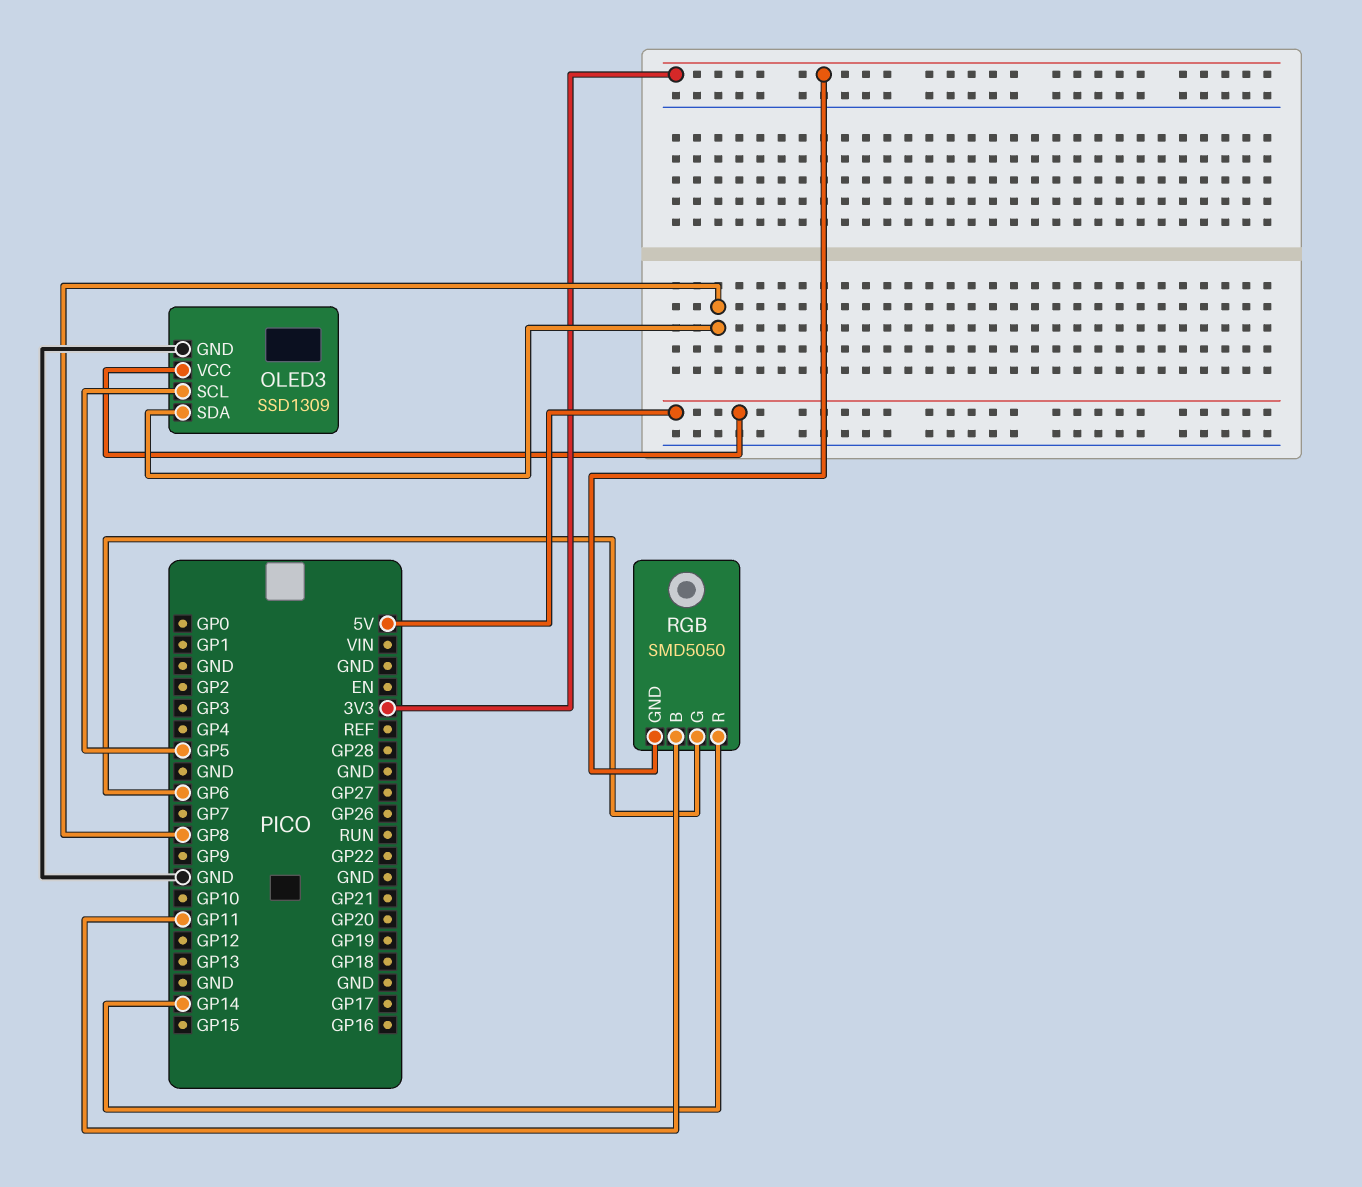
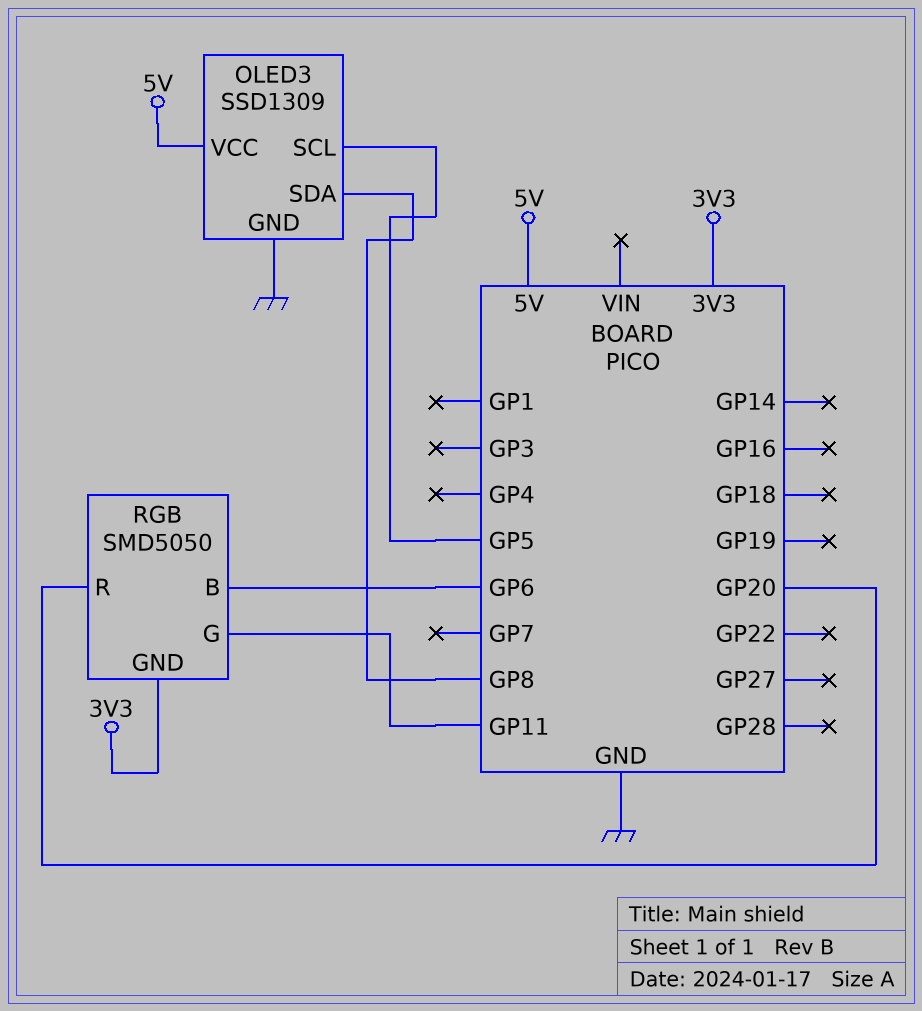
RGB pin B: GP11 -> GP6
RGB pin G: GP6 -> GP11
RGB pin R: GP14 -> GP20

